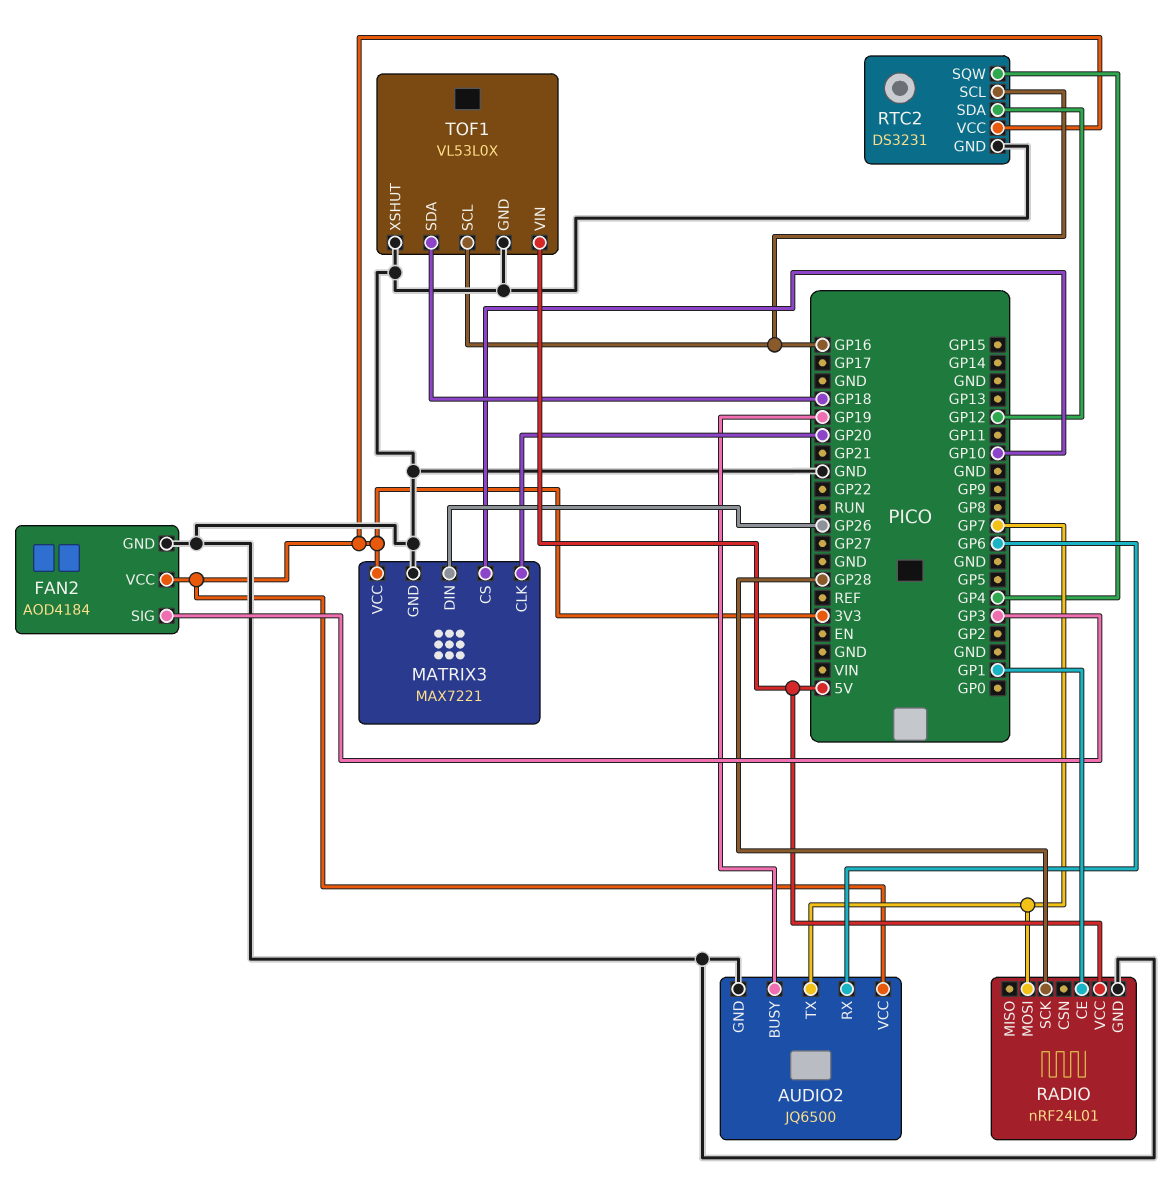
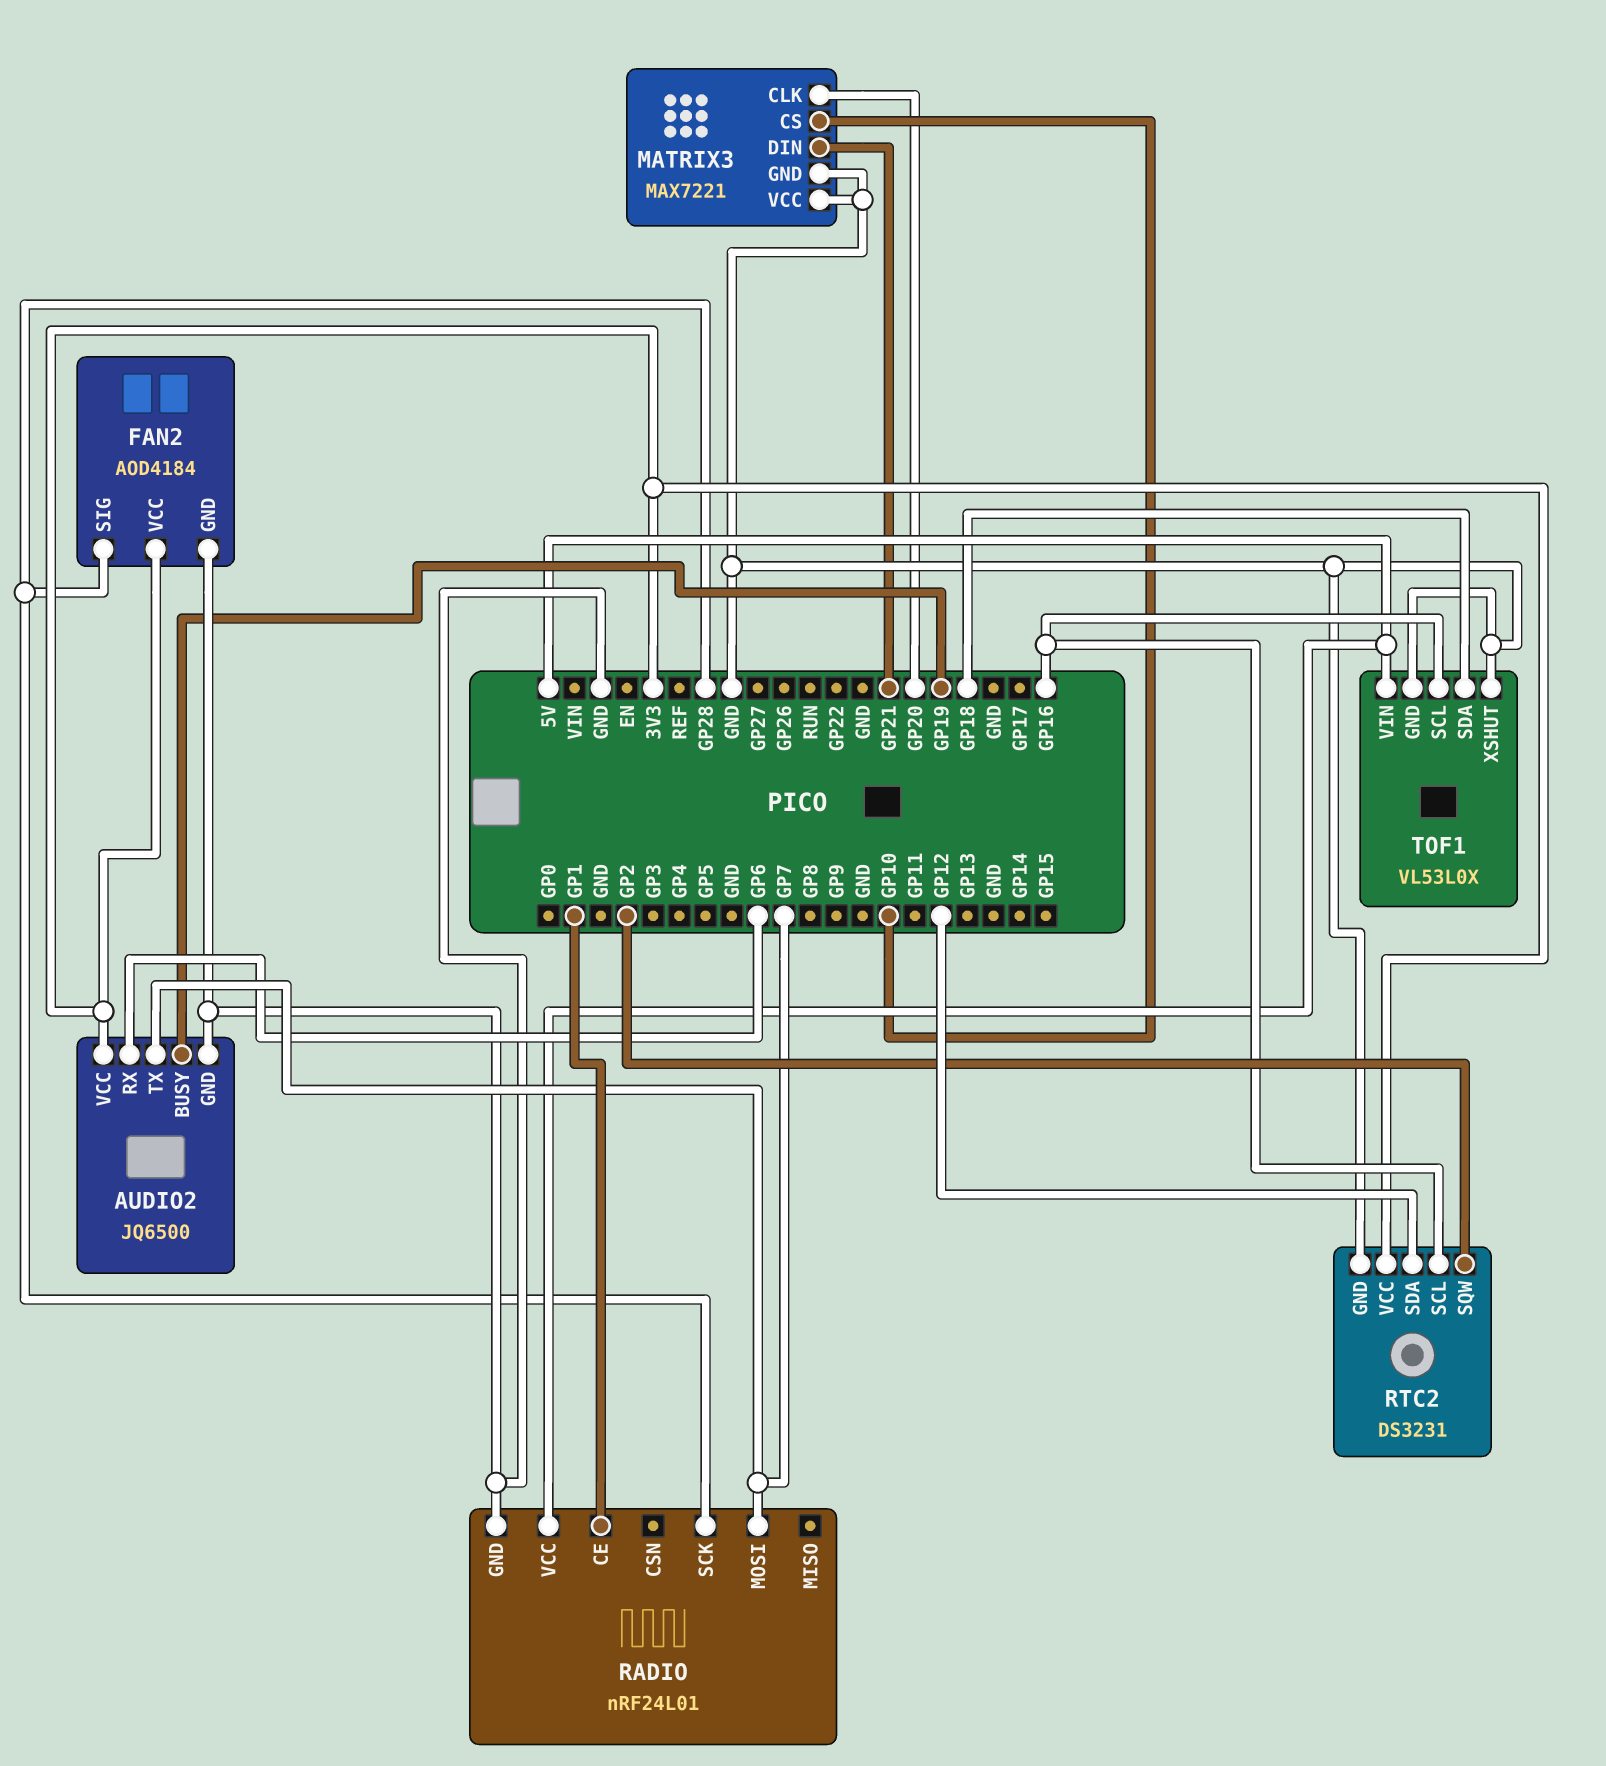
FAN2 pin SIG: GP3 -> GP28
MATRIX3 pin DIN: GP26 -> GP21
MATRIX3 pin VCC: 3V3 -> GND
RTC2 pin SQW: GP4 -> GP2

